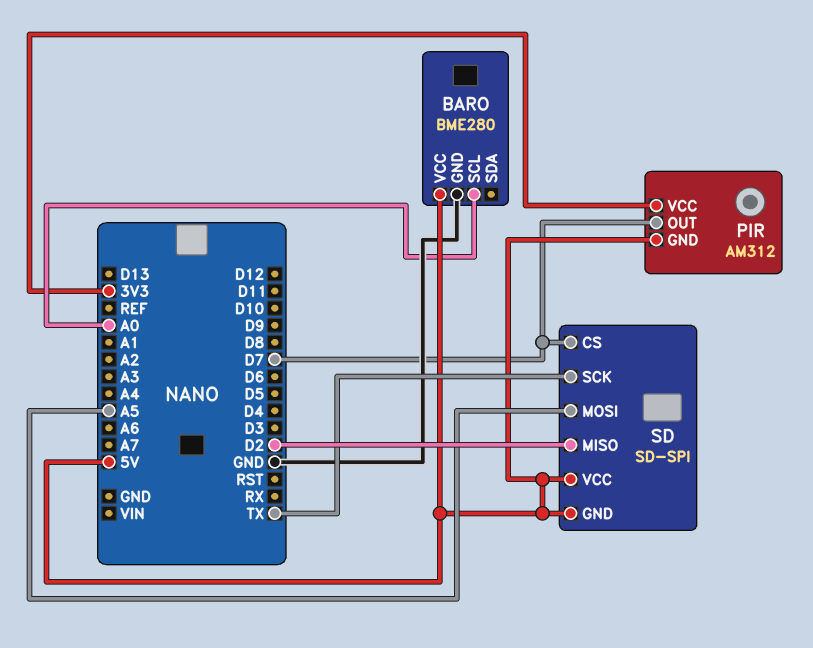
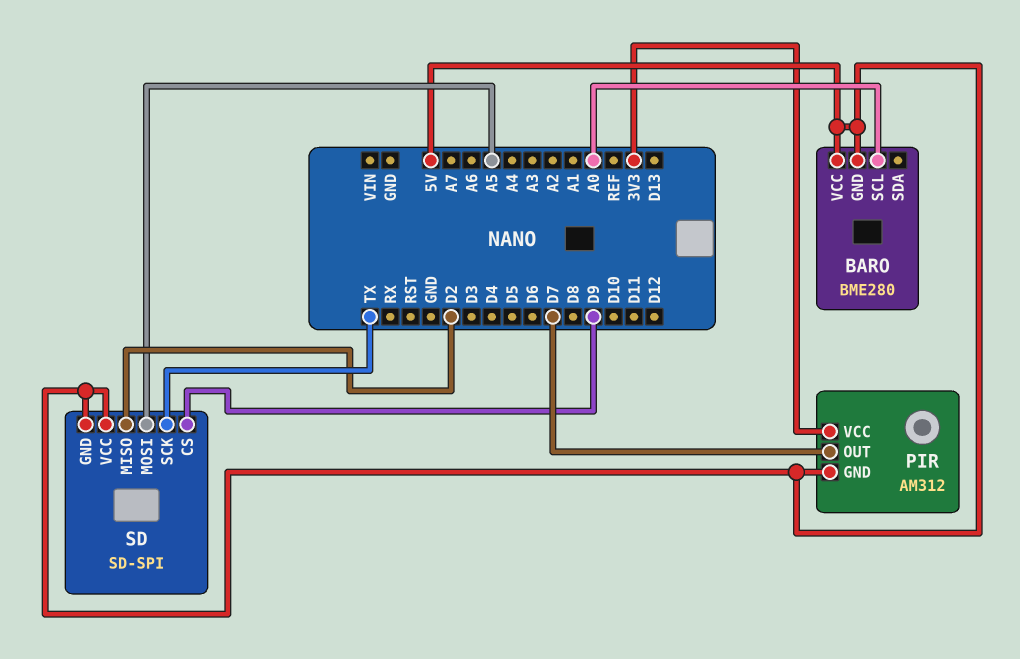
BARO pin GND: GND -> 5V
SD pin CS: D7 -> D9

